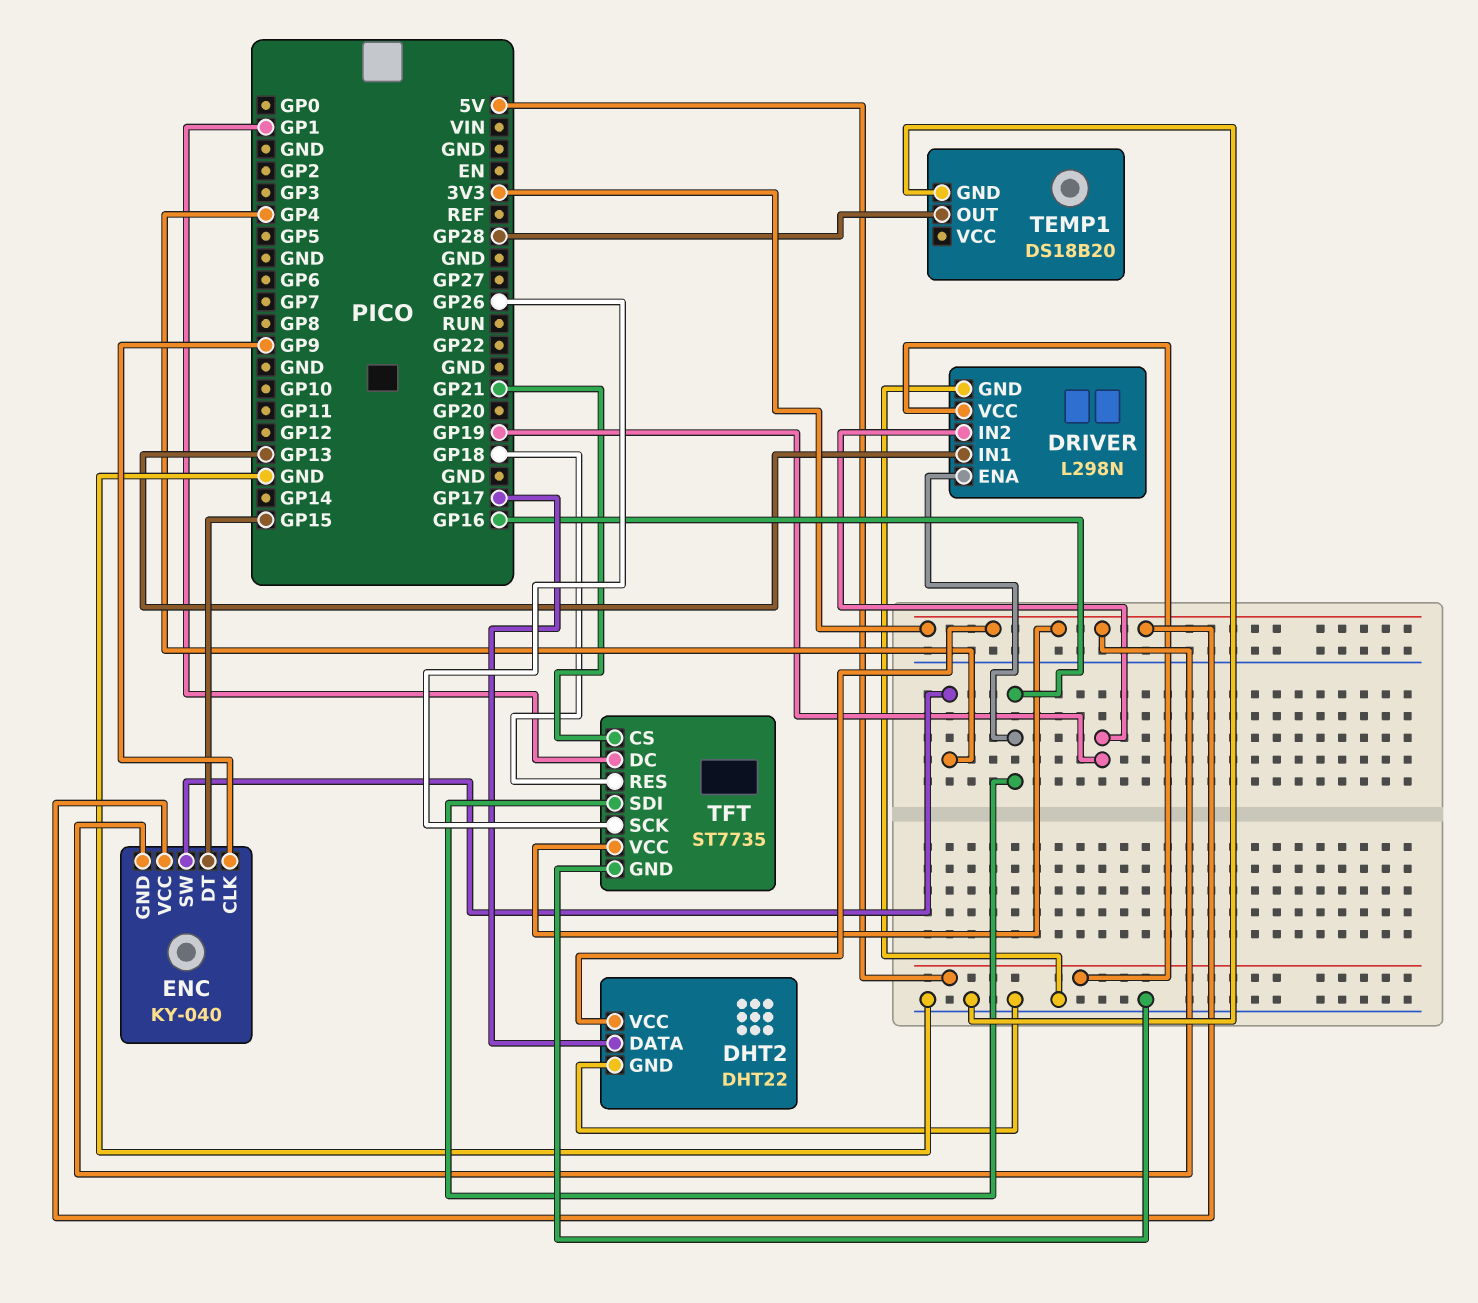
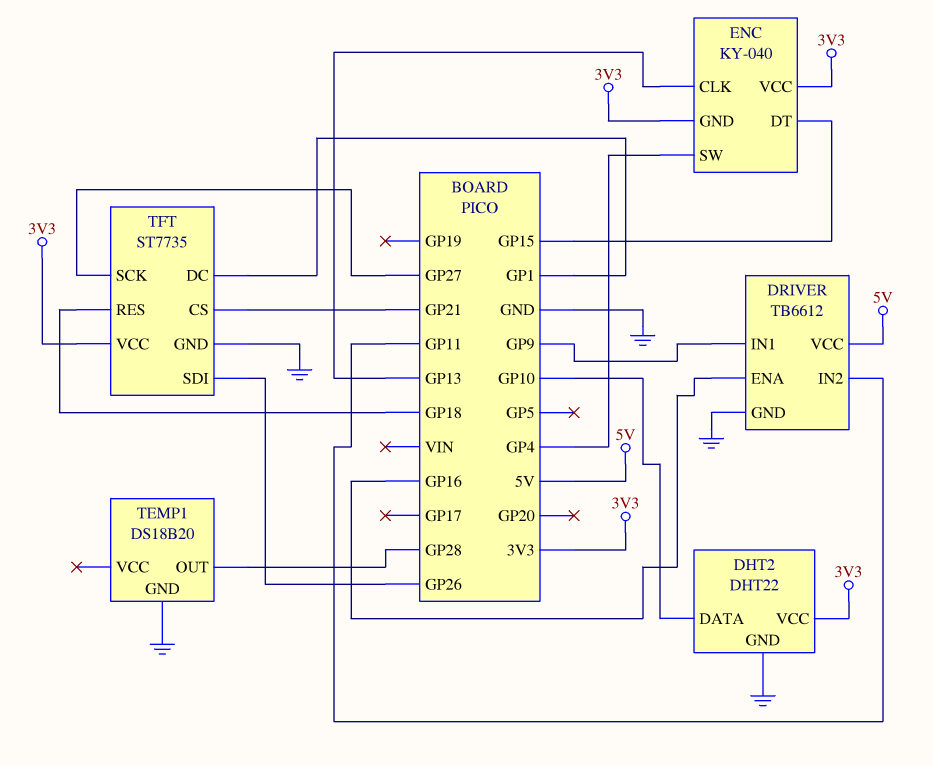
DHT2 pin DATA: GP17 -> GP10
DRIVER: L298N -> TB6612
DRIVER pin IN1: GP13 -> GP9
DRIVER pin IN2: GP19 -> GP11
ENC pin CLK: GP9 -> GP13
TFT pin SCK: GP26 -> GP27
TFT pin SDI: GP16 -> GP26

